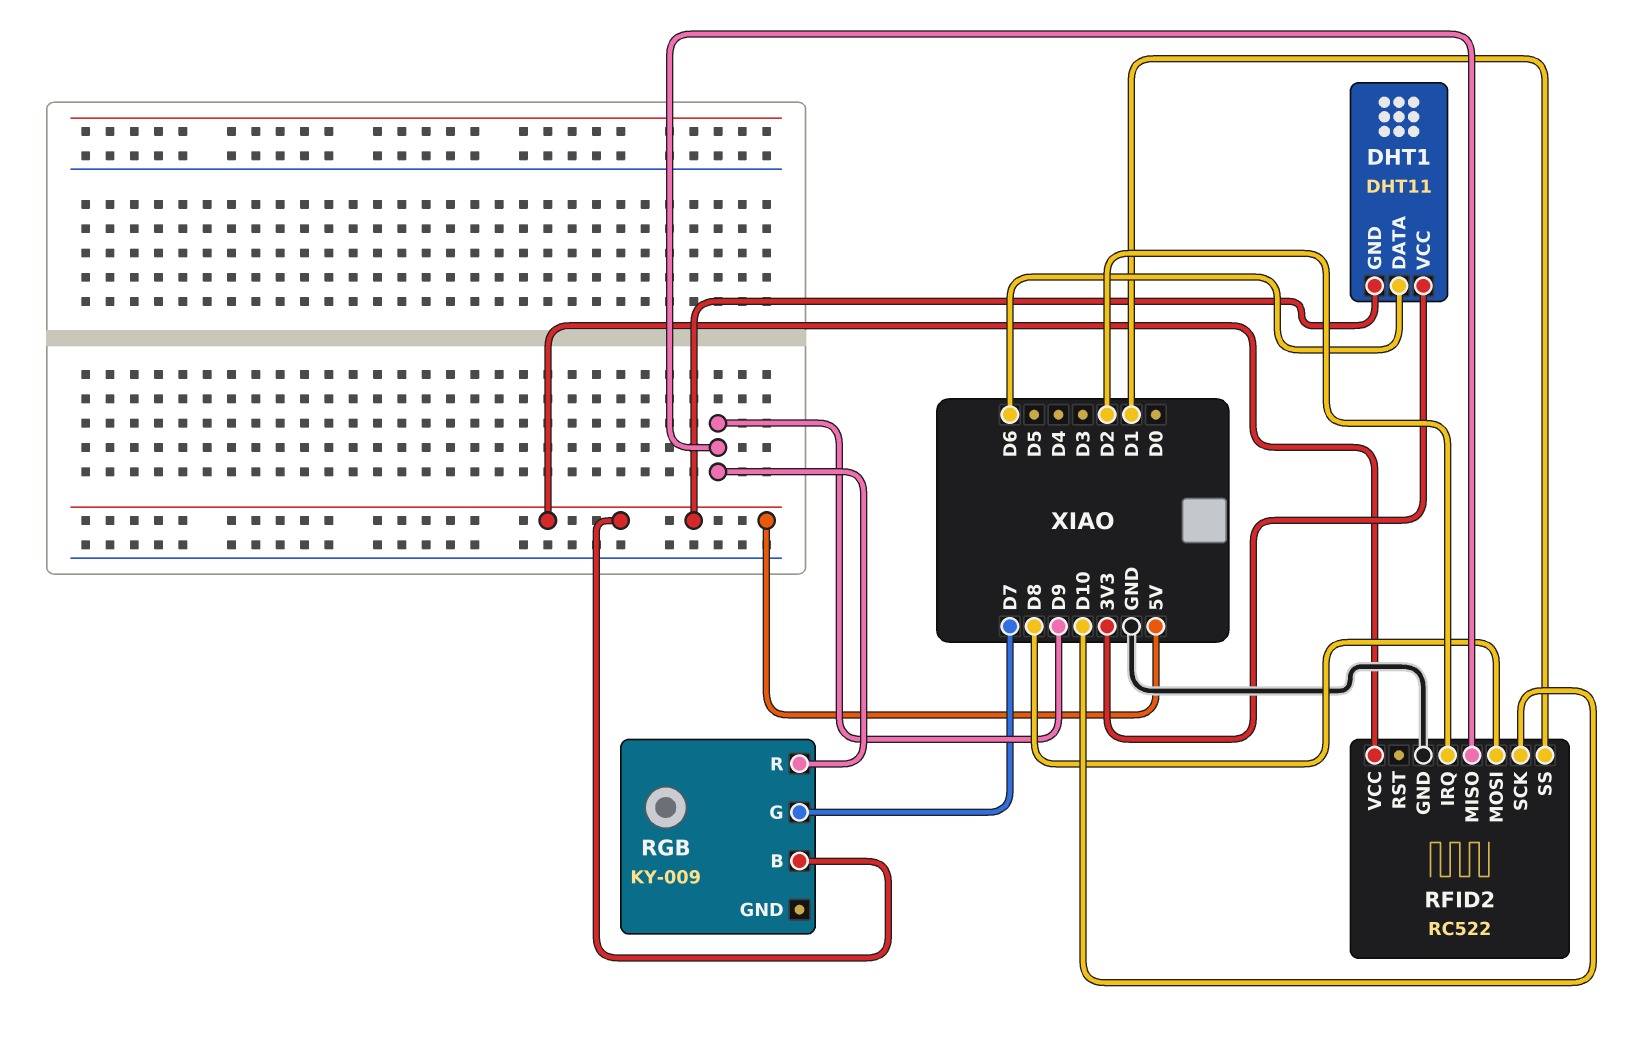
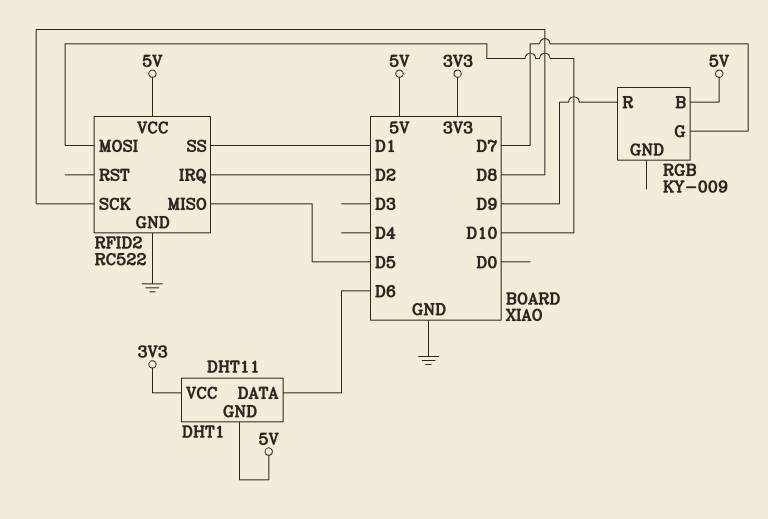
RFID2 pin MISO: D9 -> D5
RFID2 pin MOSI: D8 -> D10
RFID2 pin SCK: D10 -> D8

